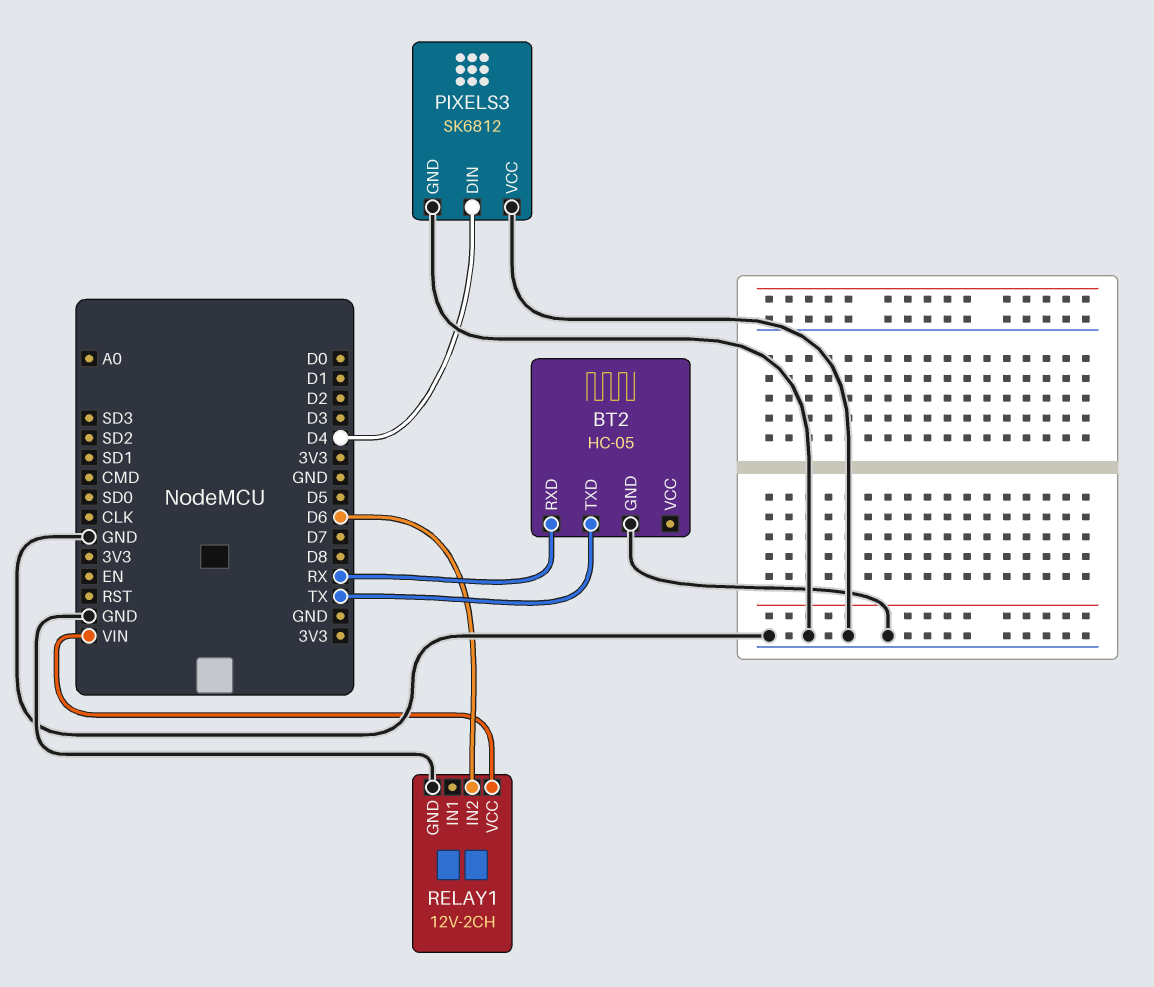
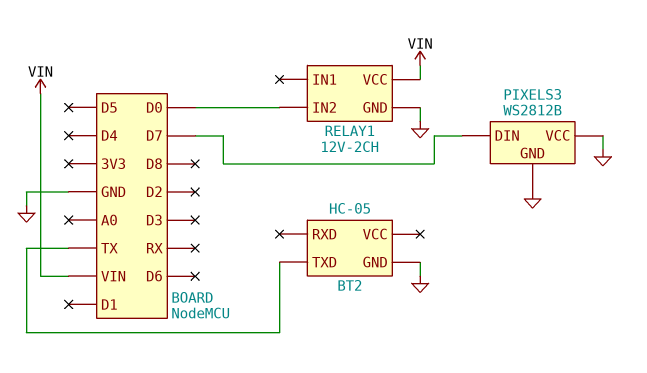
BT2 pin RXD: RX -> none
PIXELS3: SK6812 -> WS2812B
PIXELS3 pin DIN: D4 -> D7
RELAY1 pin IN2: D6 -> D0

